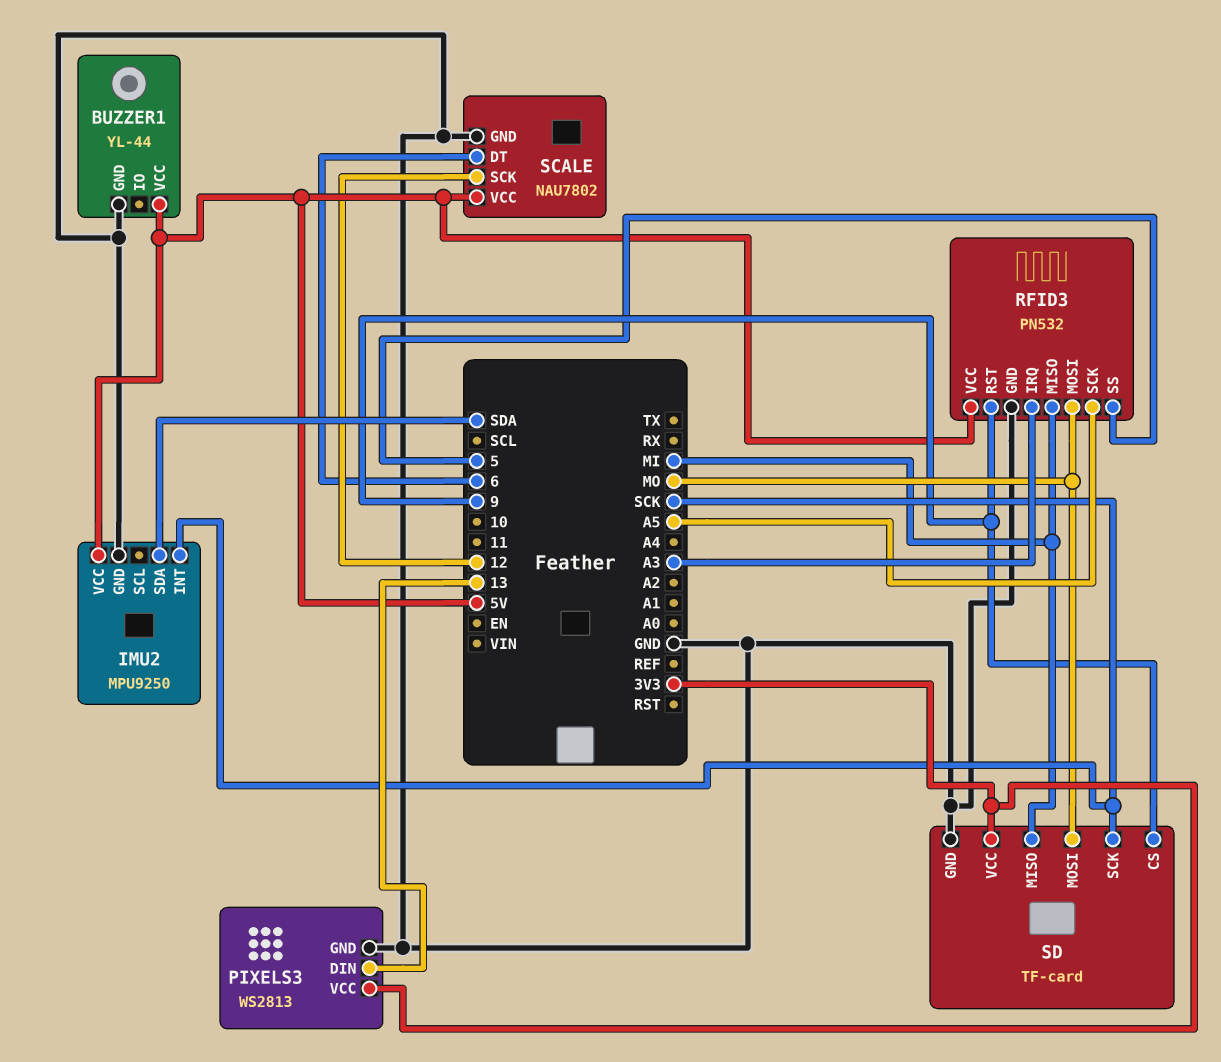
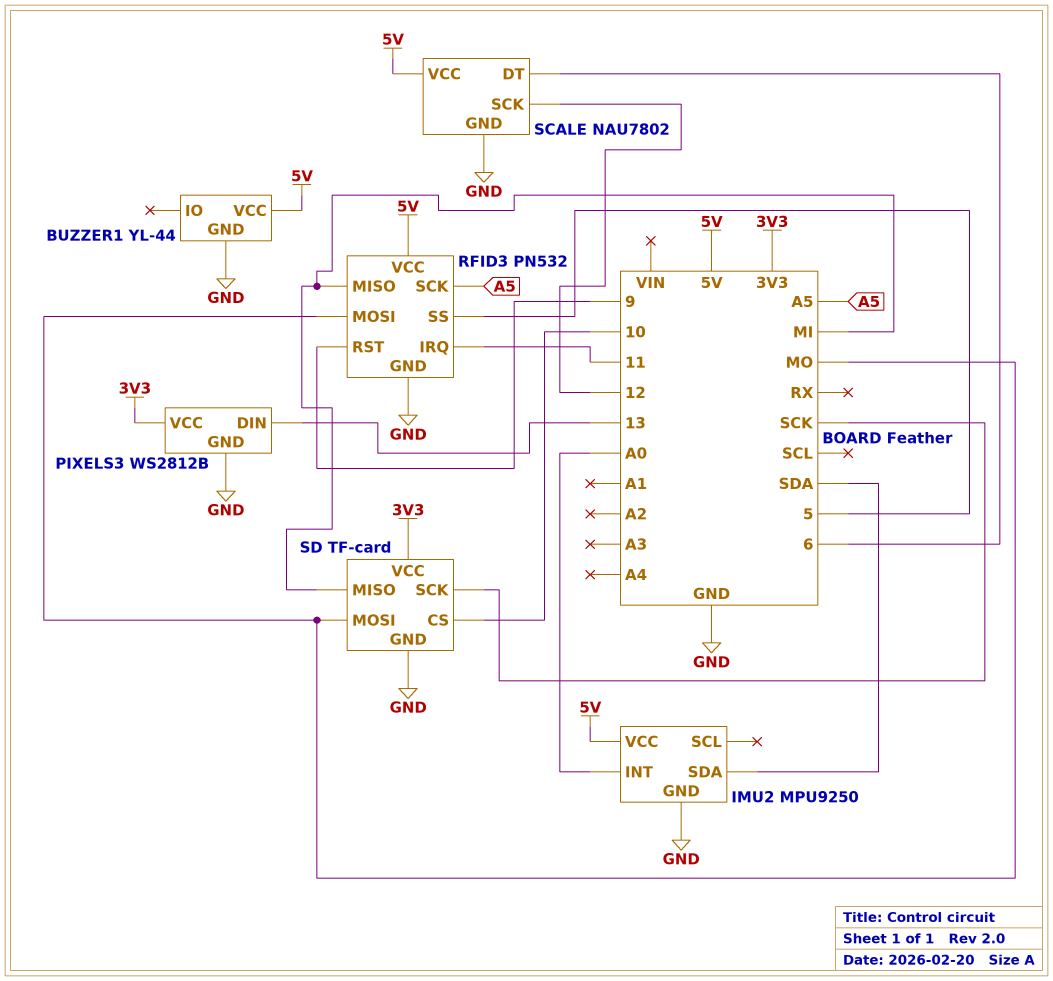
IMU2 pin INT: SCK -> A0
PIXELS3: WS2813 -> WS2812B
RFID3 pin IRQ: A3 -> 11
SD pin CS: 9 -> 10

